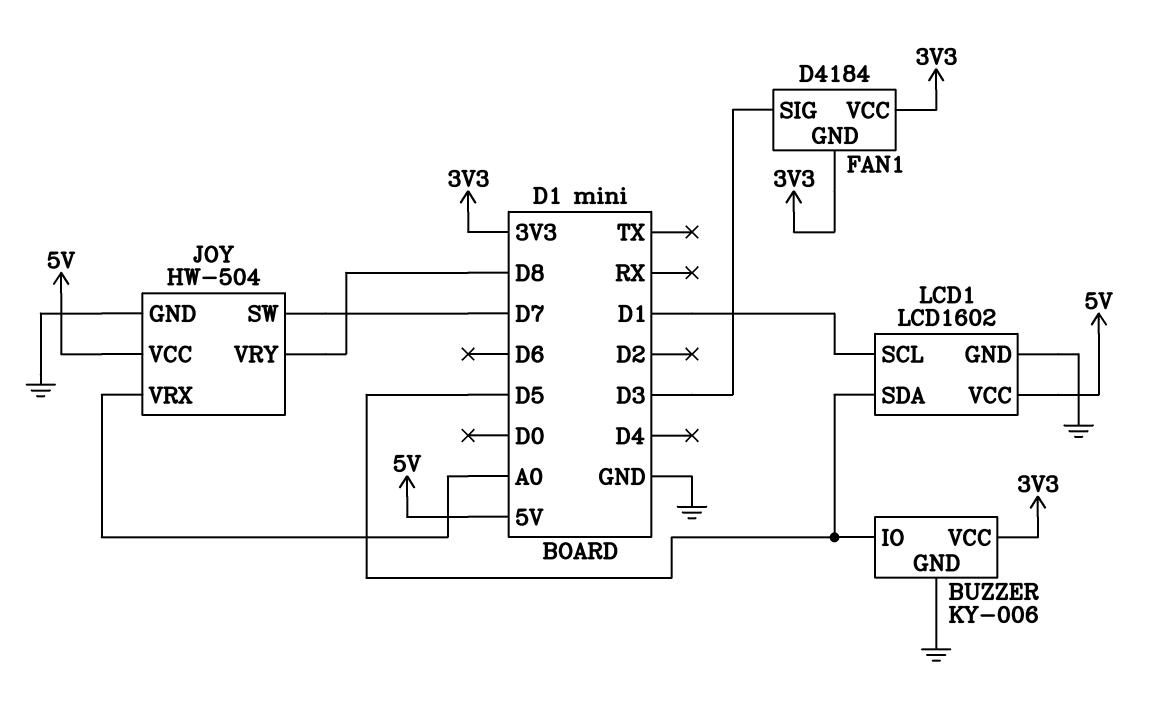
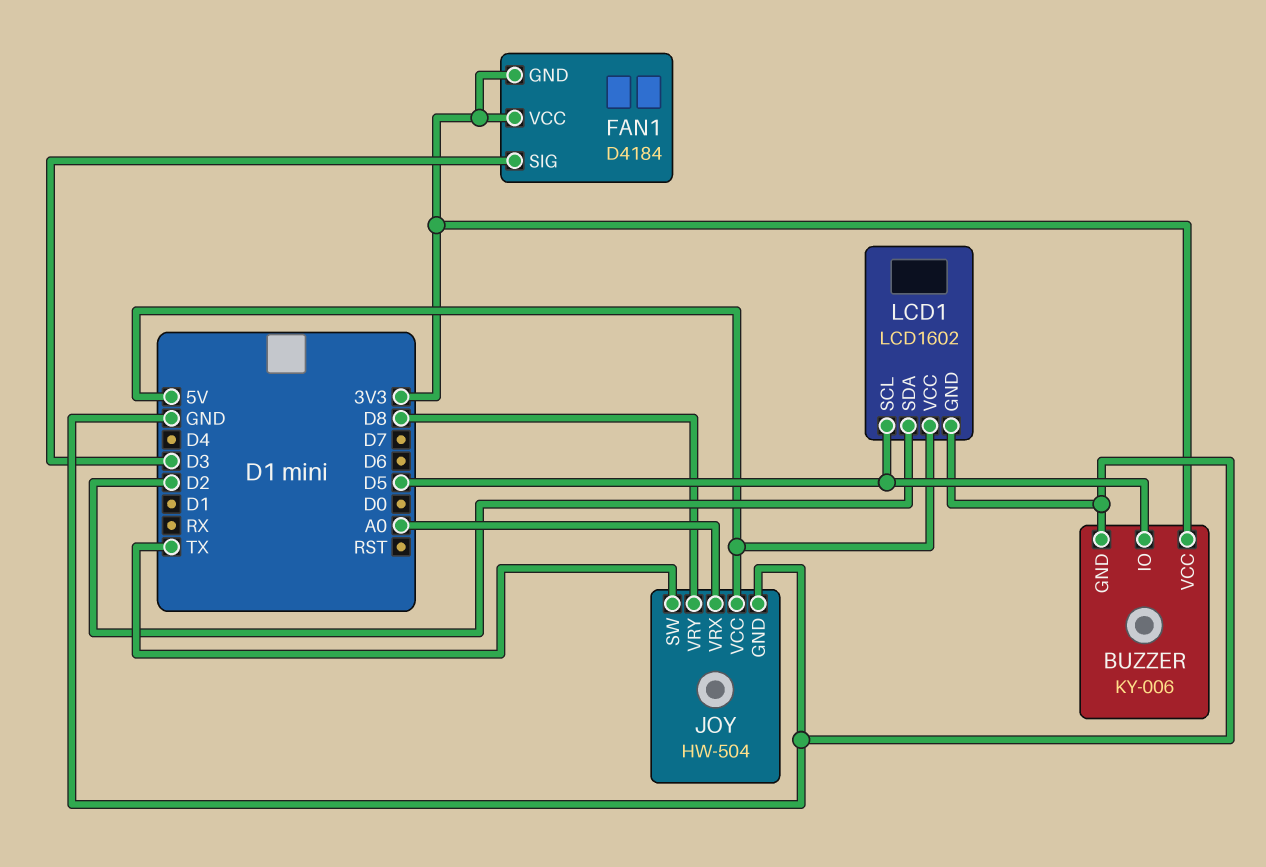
JOY pin SW: D7 -> TX
LCD1 pin SCL: D1 -> D5
LCD1 pin SDA: D5 -> D2

